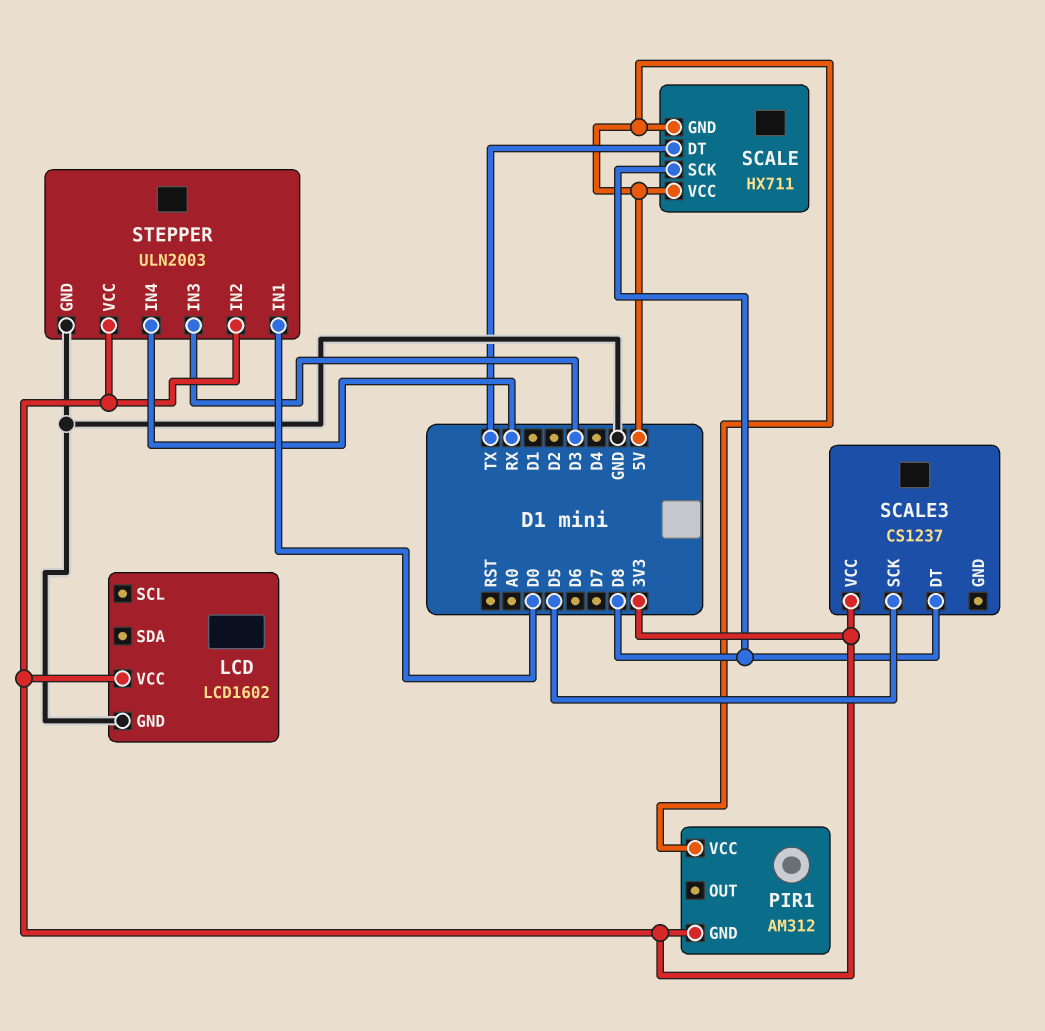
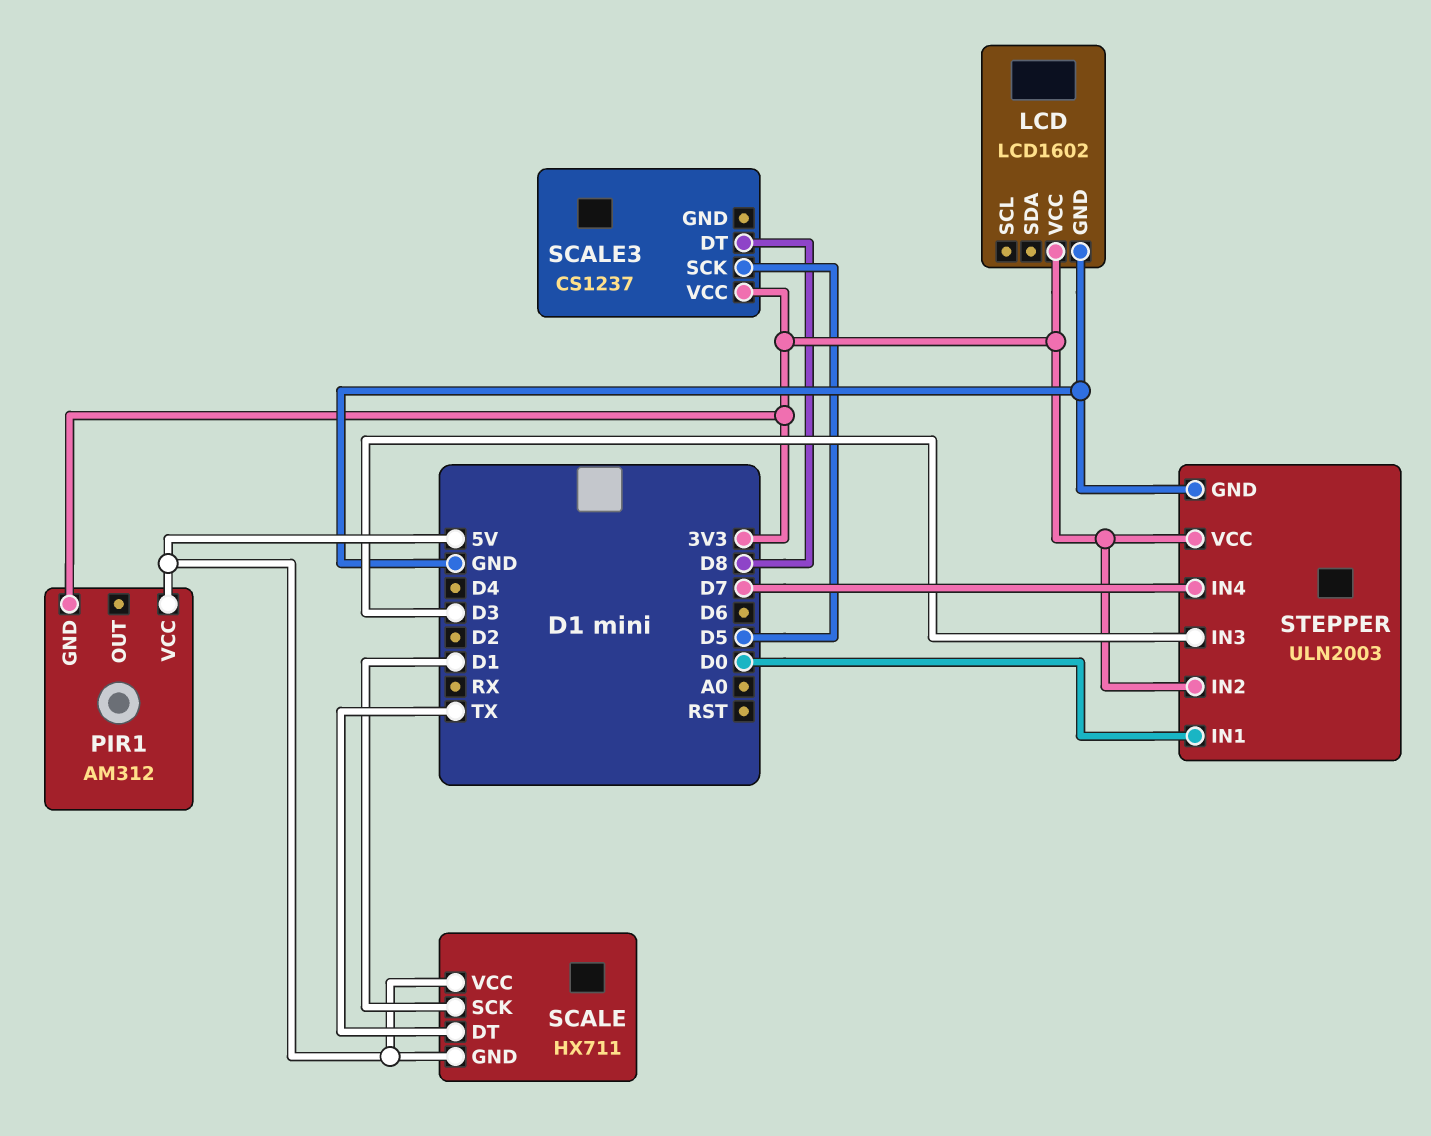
SCALE pin SCK: D8 -> D1
STEPPER pin IN4: RX -> D7

